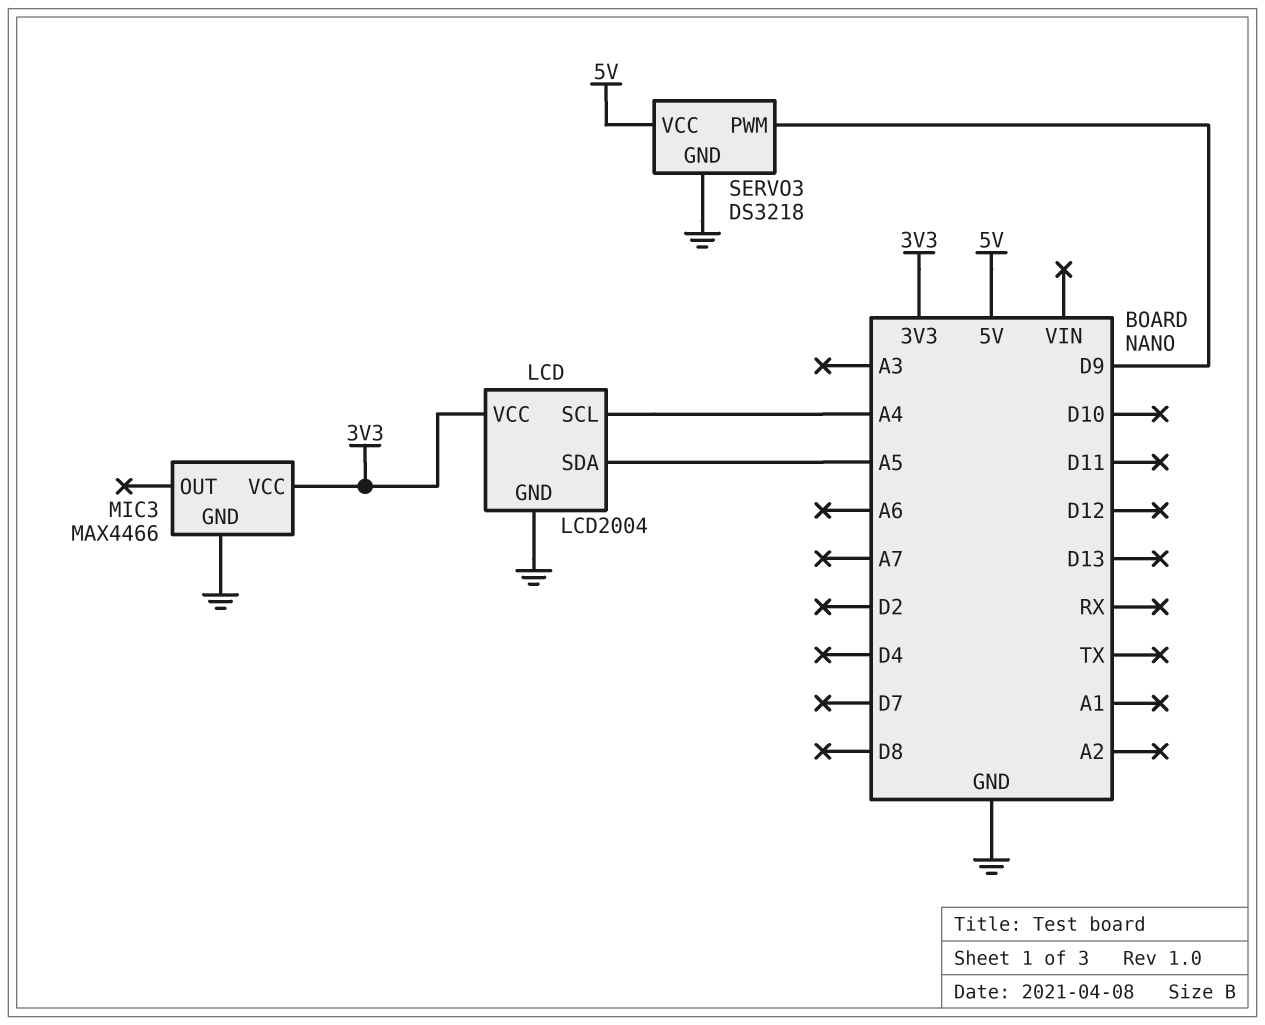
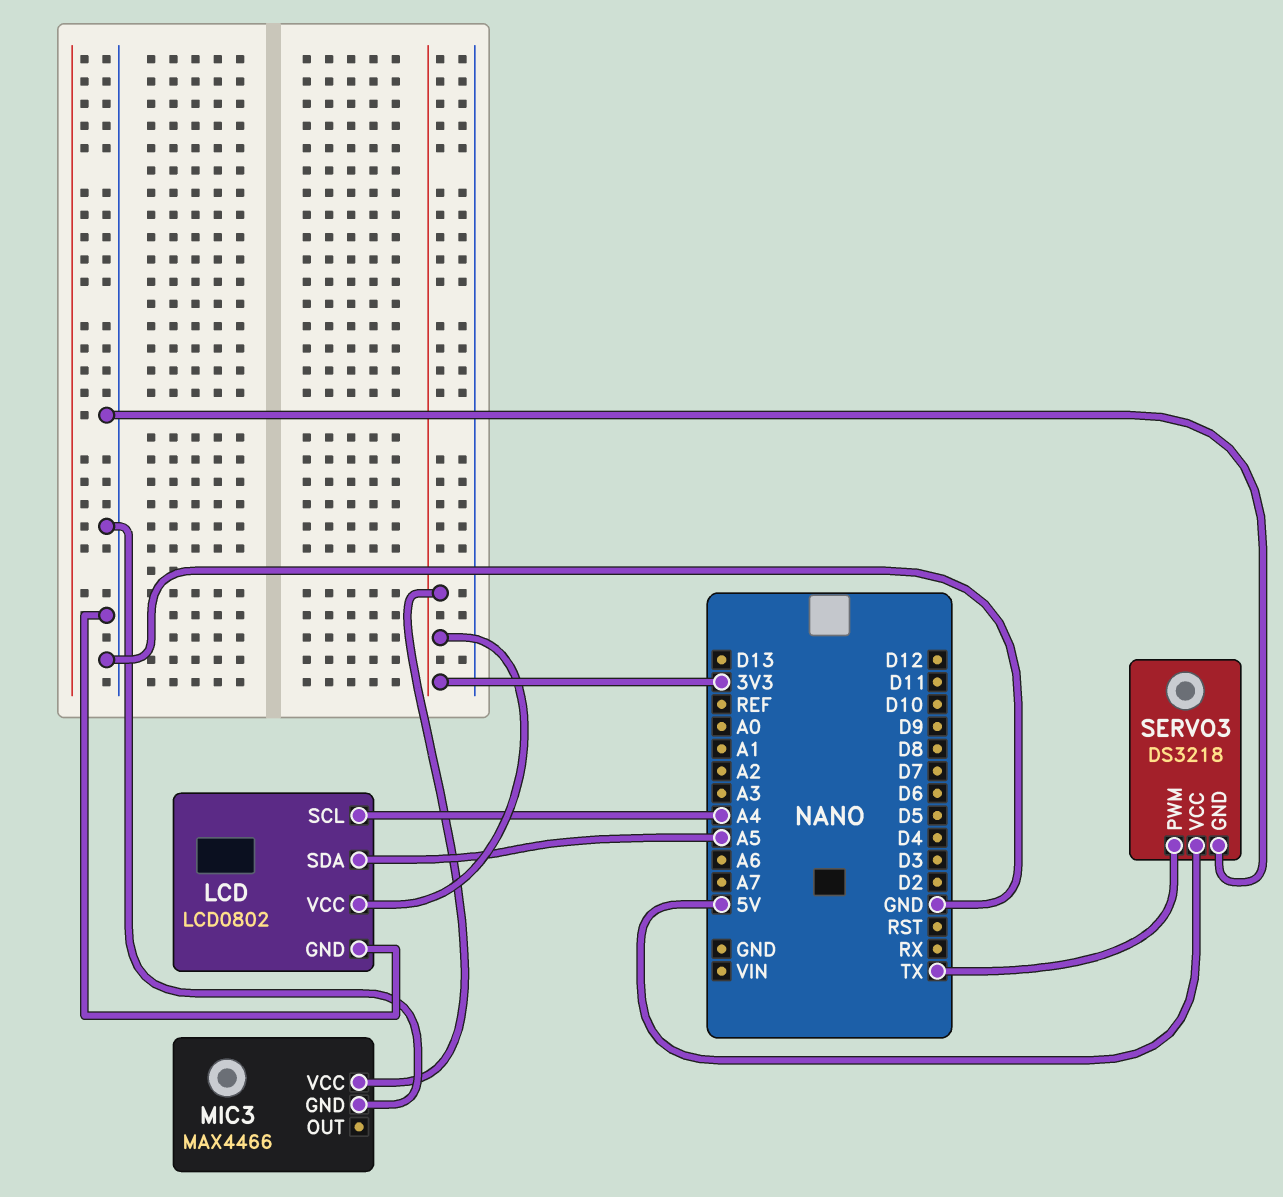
LCD: LCD2004 -> LCD0802
SERVO3 pin PWM: D9 -> TX

